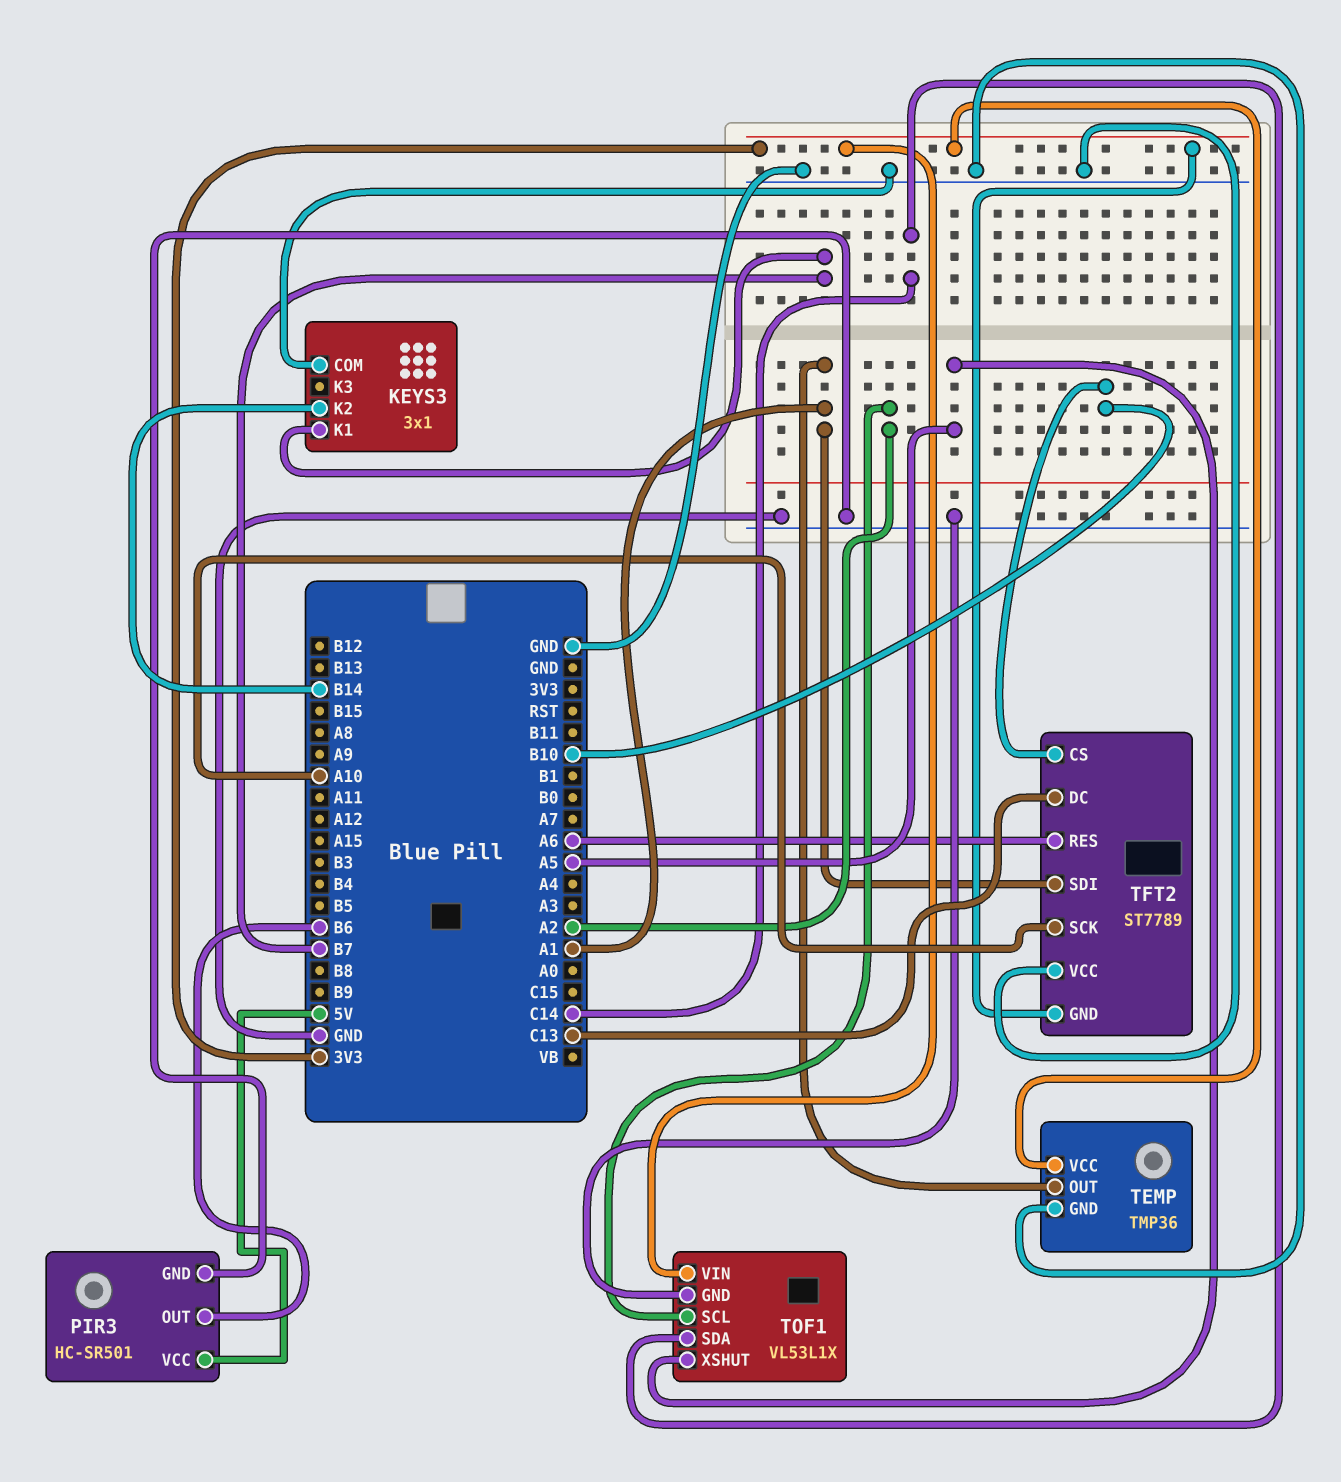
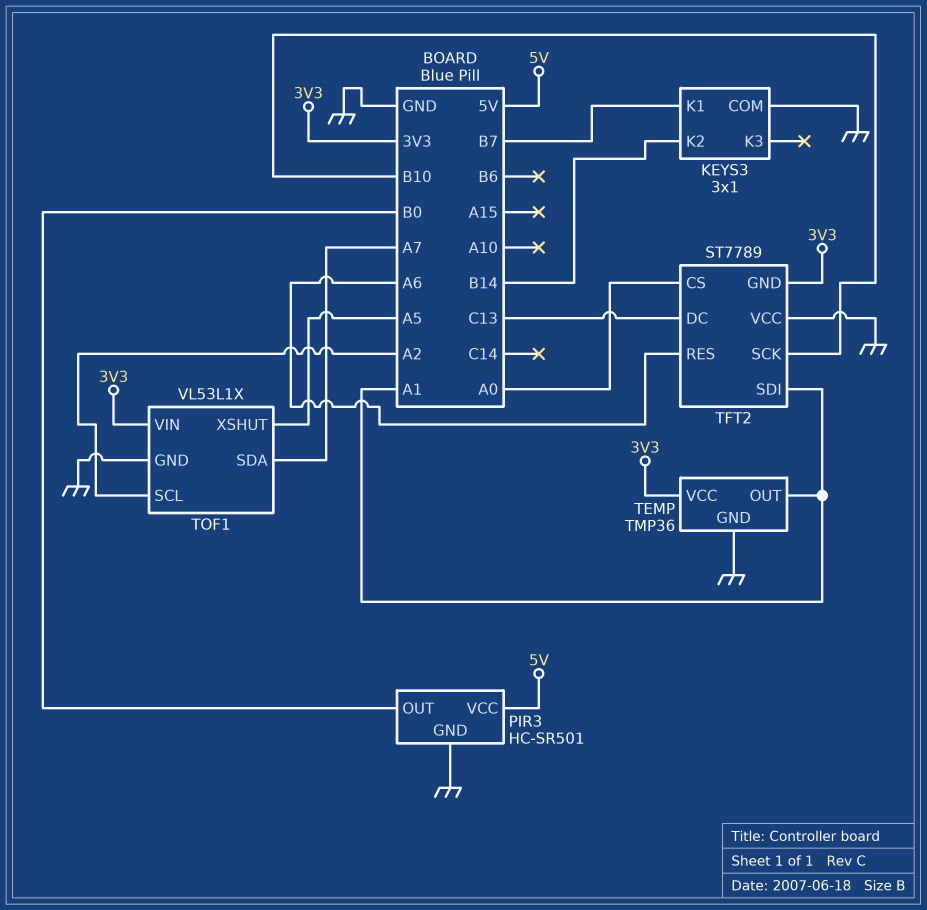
PIR3 pin OUT: B6 -> B0
TFT2 pin CS: B10 -> A0
TFT2 pin SCK: A10 -> B10
TOF1 pin SDA: C14 -> A7

